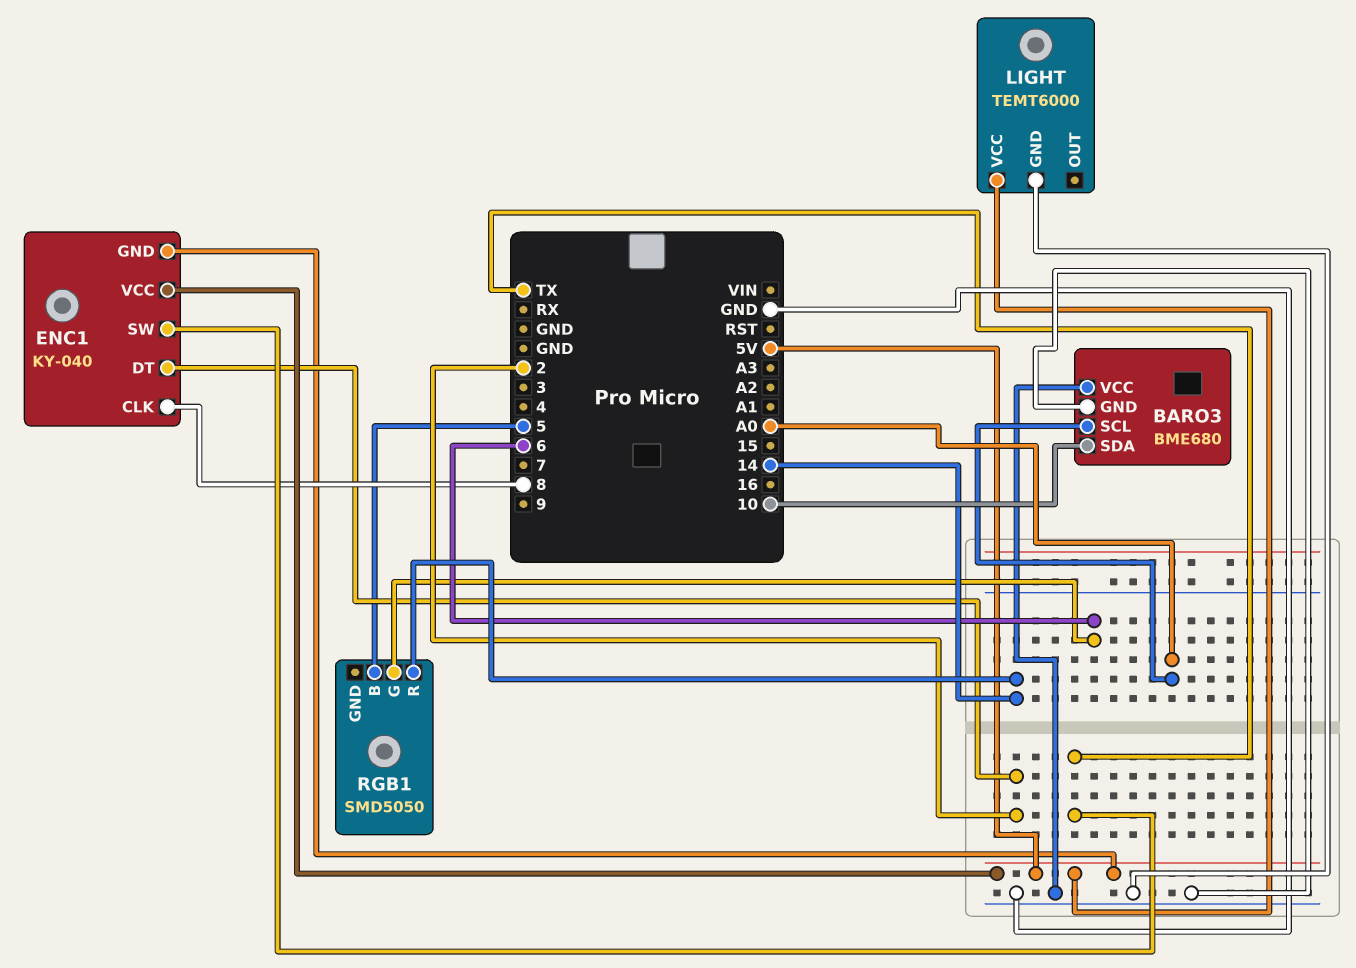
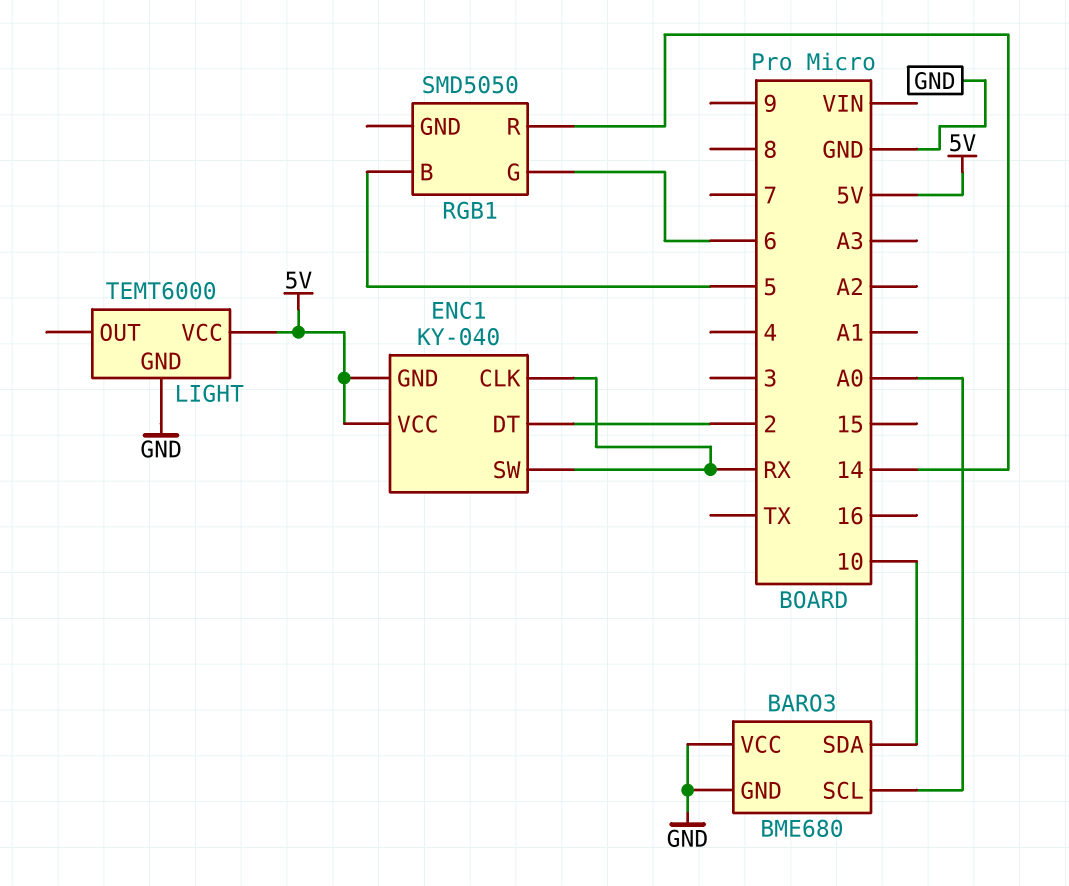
ENC1 pin CLK: 8 -> RX
ENC1 pin SW: TX -> RX

